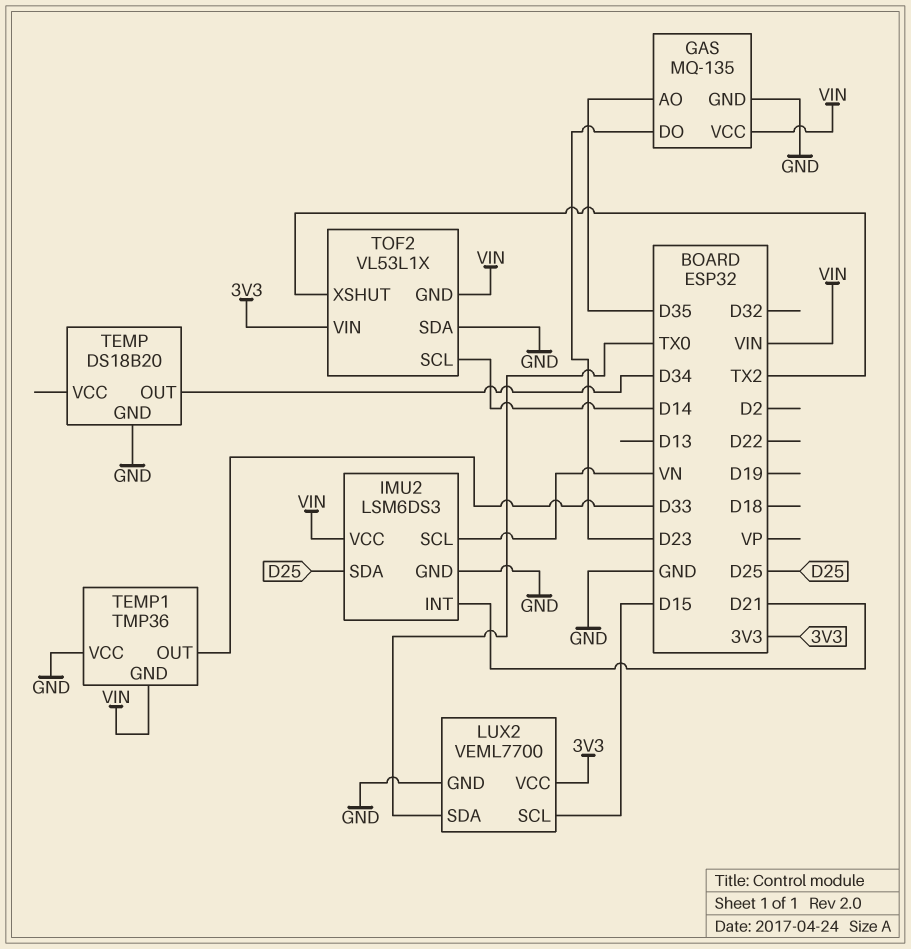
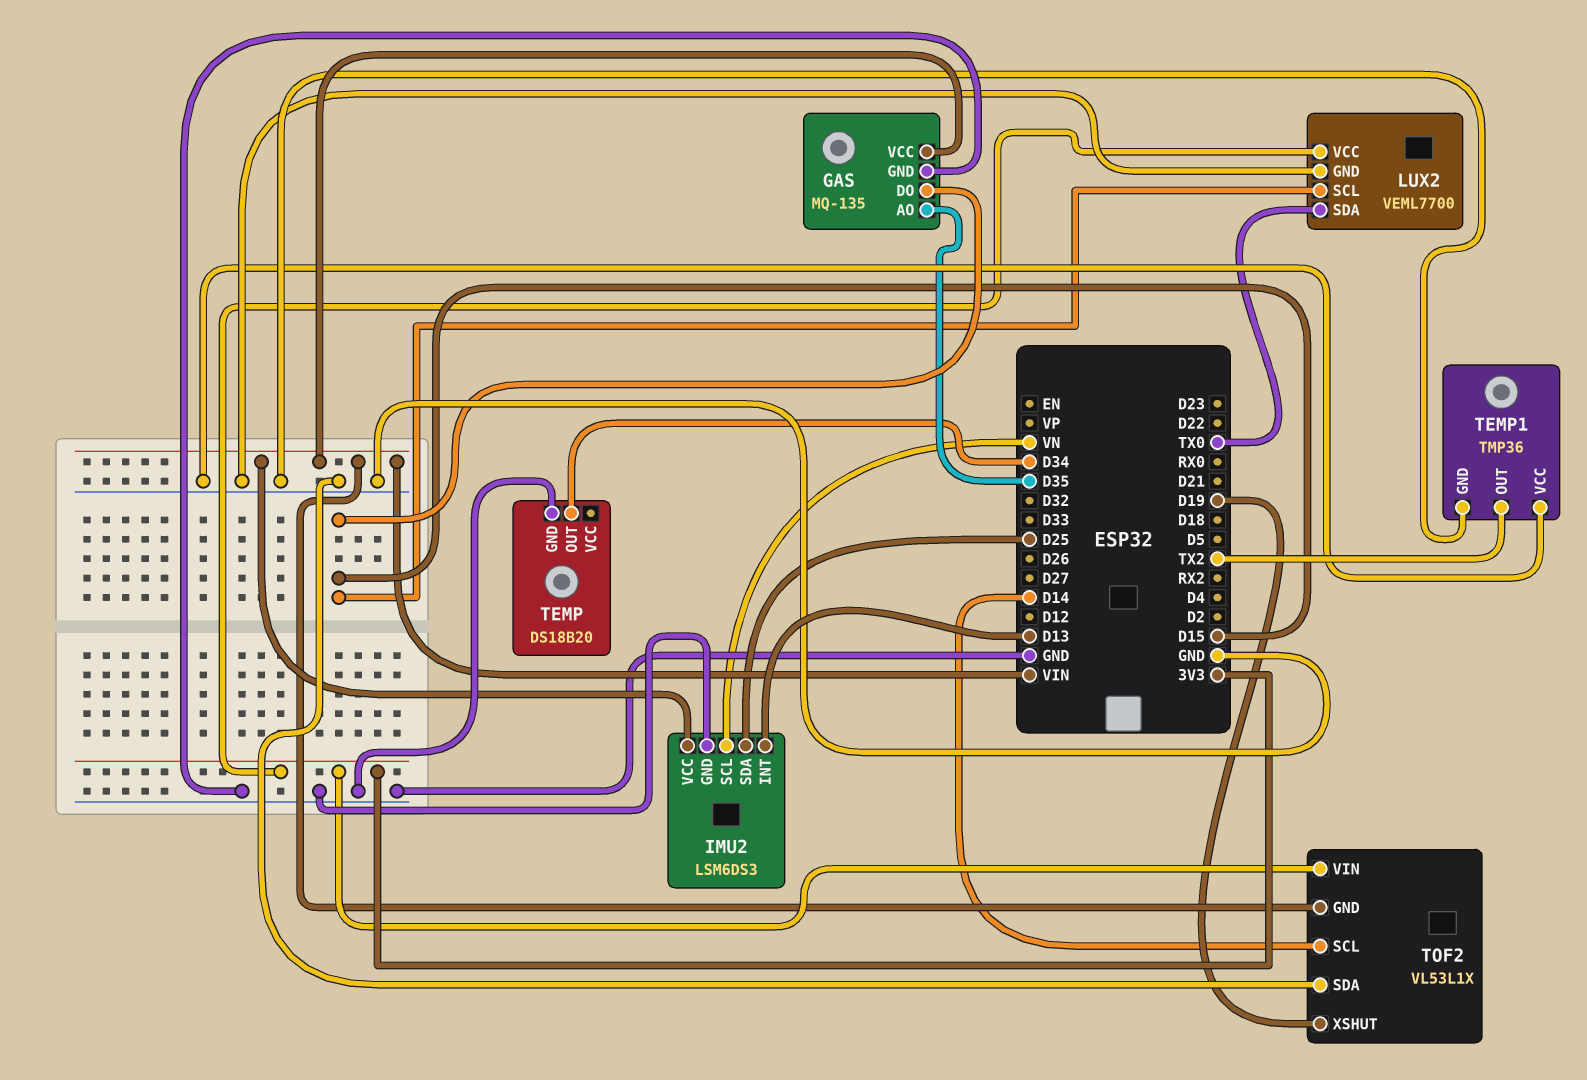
GAS pin DO: D23 -> D15
IMU2 pin INT: D21 -> D13
TEMP1 pin GND: VIN -> GND
TEMP1 pin OUT: D33 -> TX2
TOF2 pin XSHUT: TX2 -> D19

